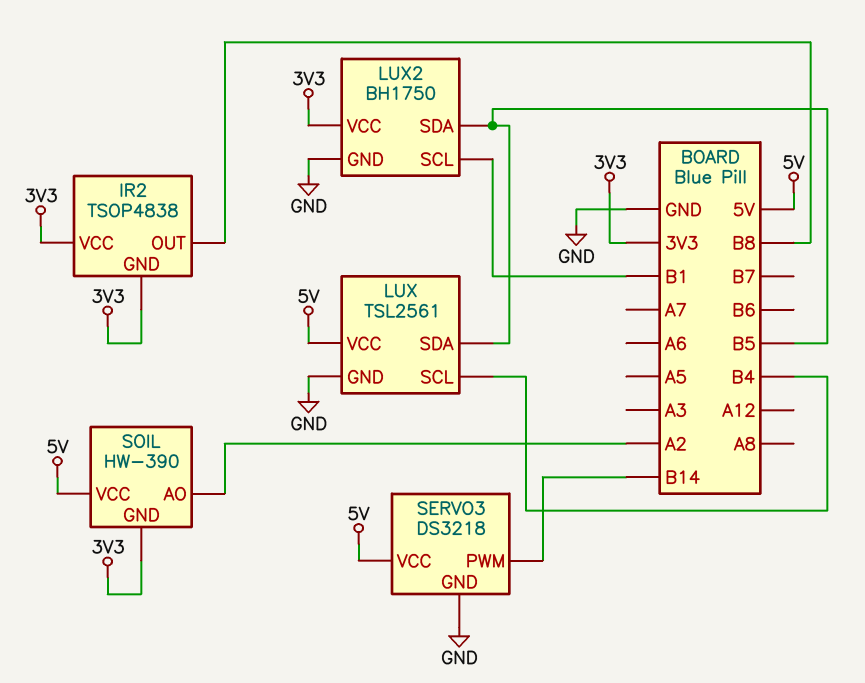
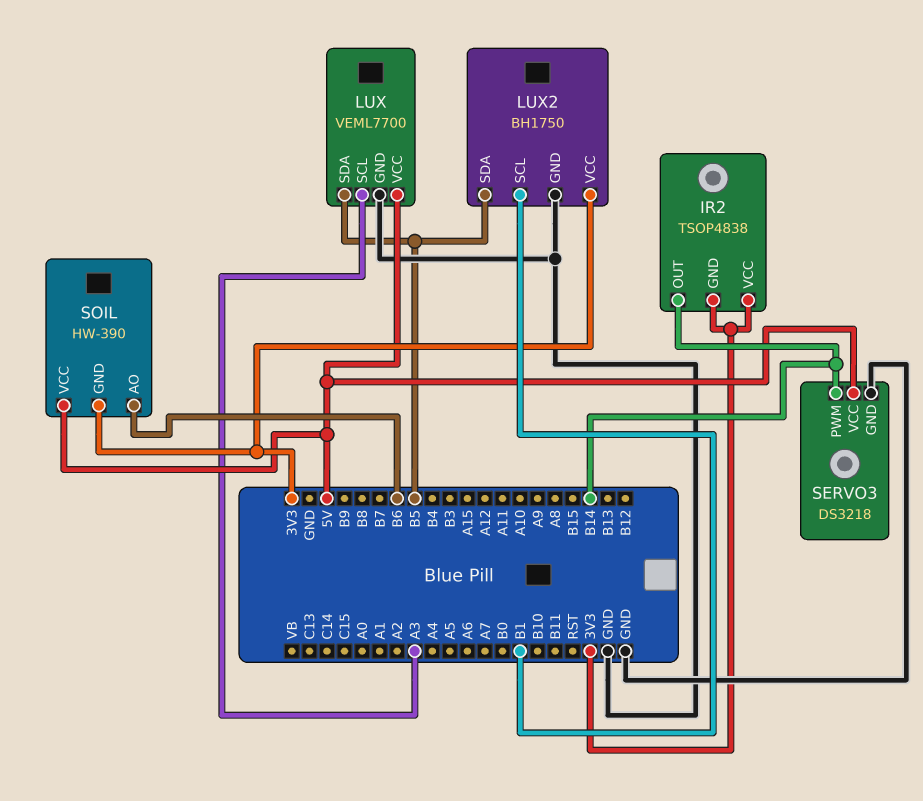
IR2 pin OUT: B8 -> B14
LUX: TSL2561 -> VEML7700
LUX pin SCL: B4 -> A3
SOIL pin AO: A2 -> B6

